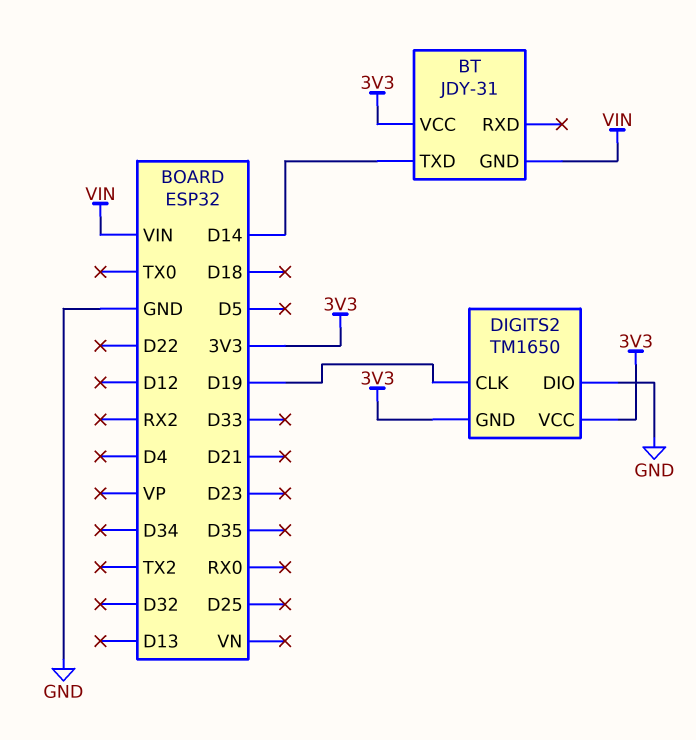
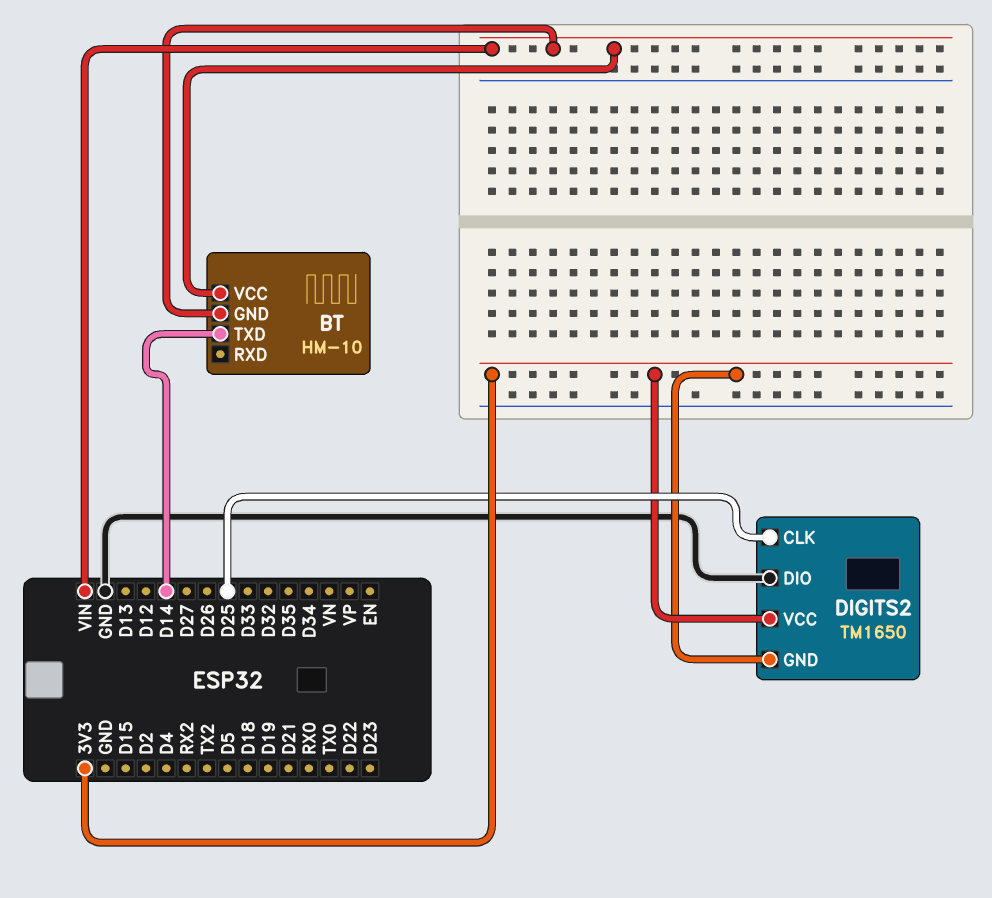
BT: JDY-31 -> HM-10
BT pin VCC: 3V3 -> VIN
DIGITS2 pin CLK: D19 -> D25

